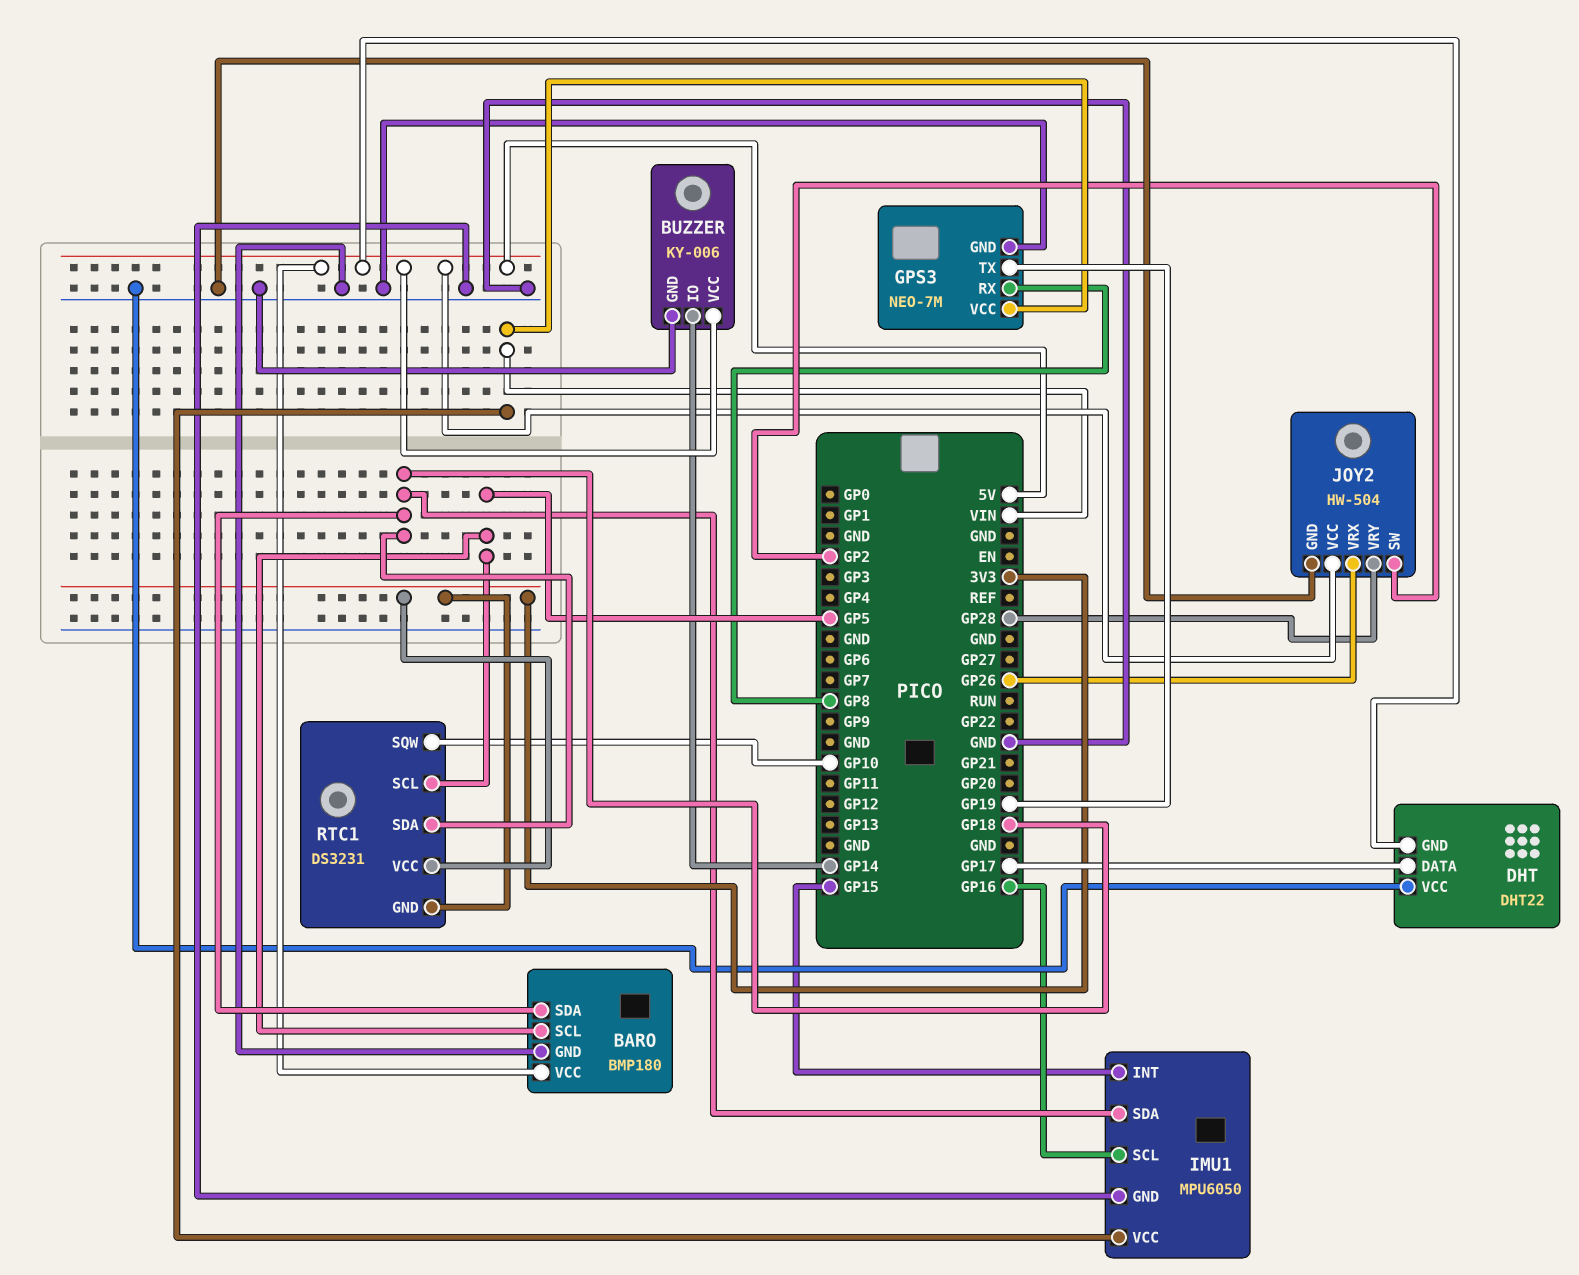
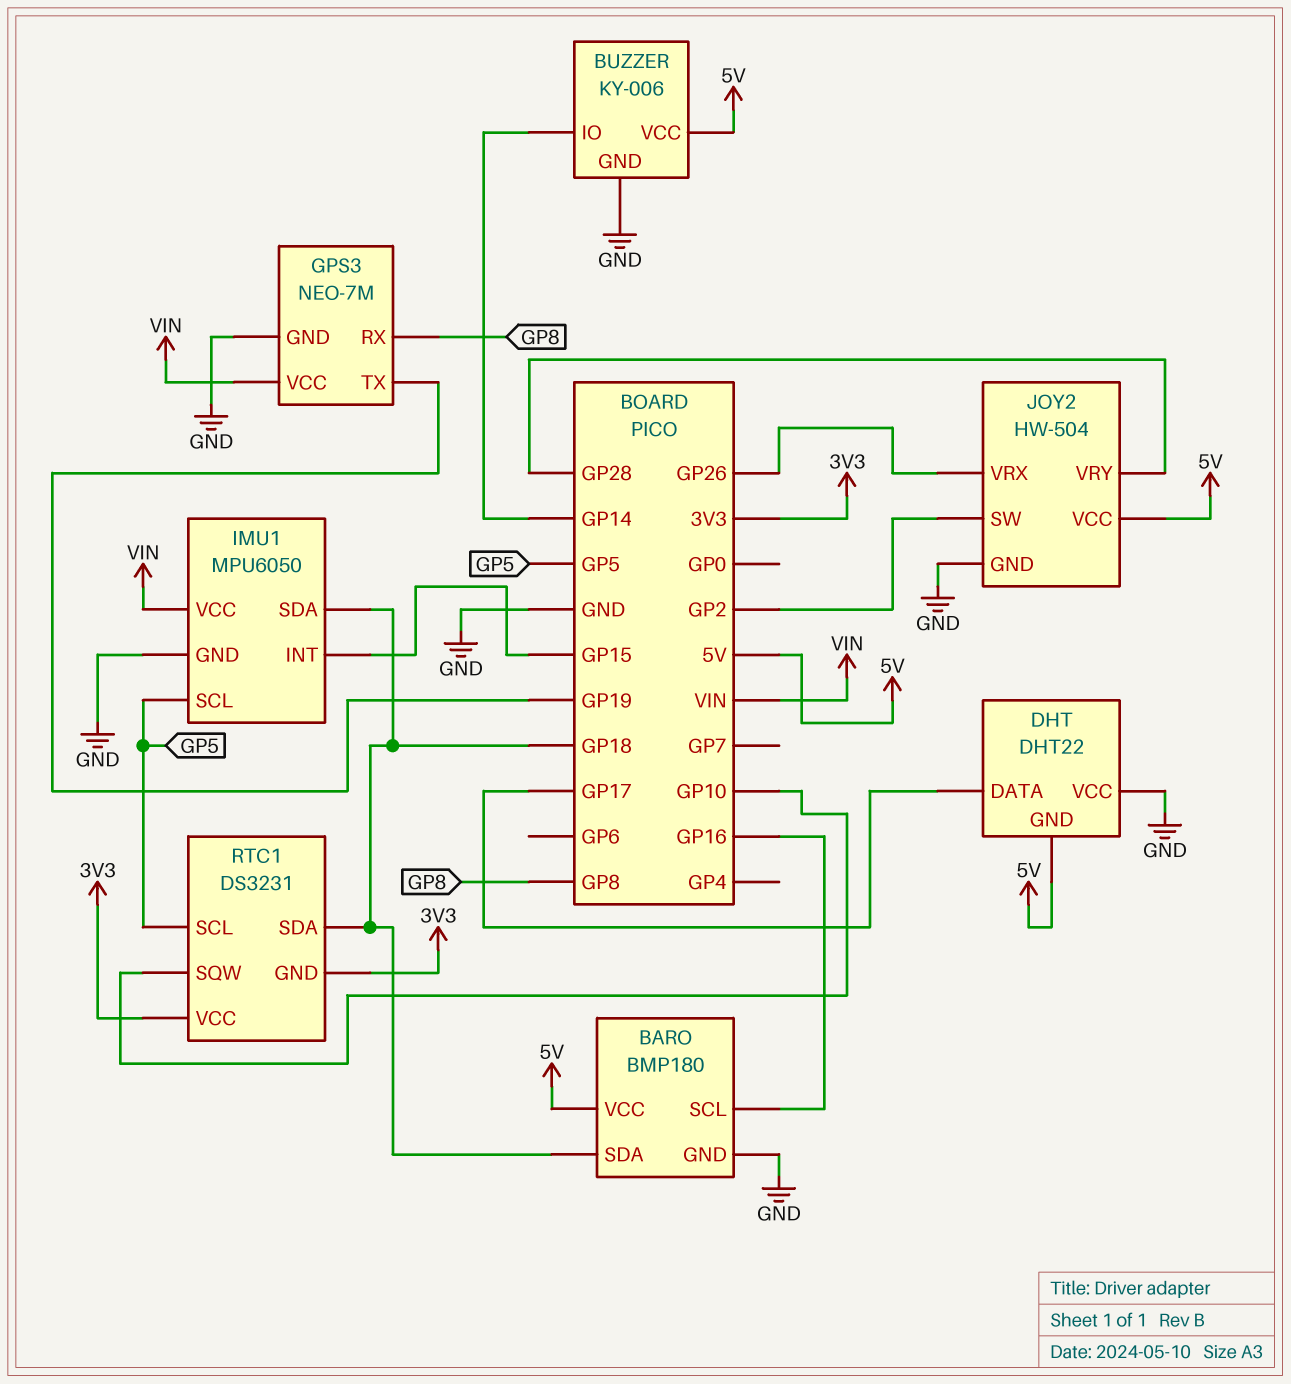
BARO pin SCL: GP5 -> GP16
IMU1 pin SCL: GP16 -> GP5

